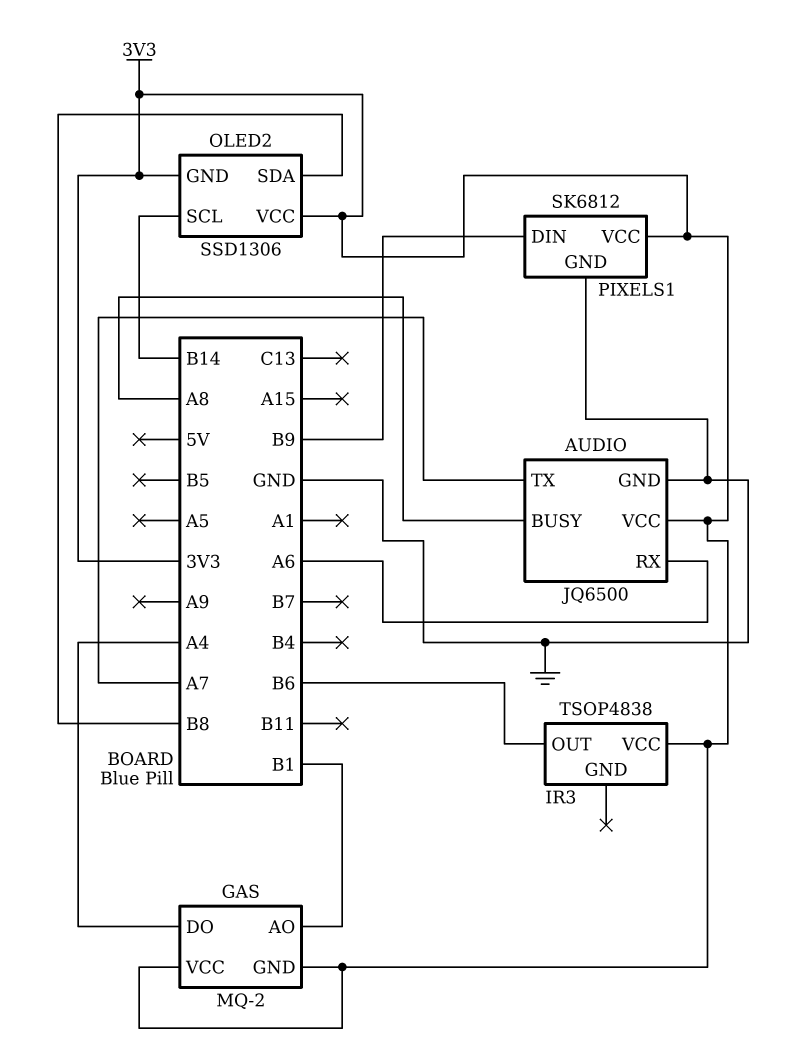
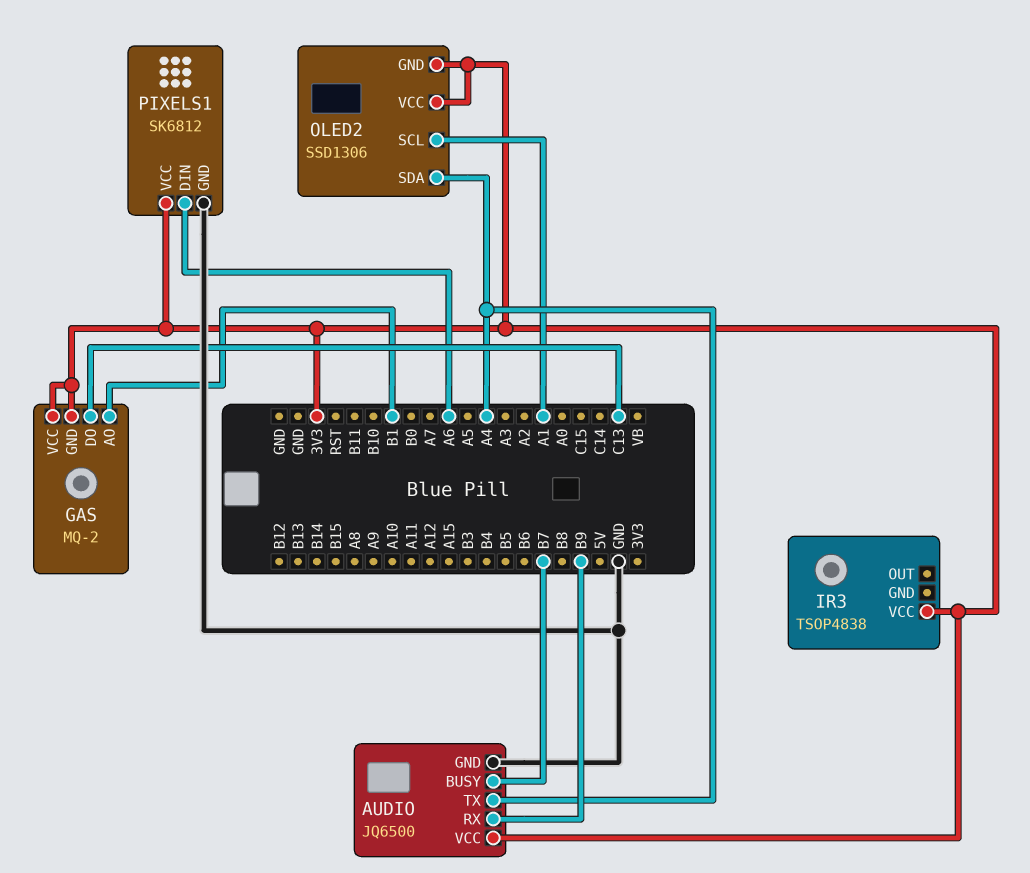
AUDIO pin BUSY: A8 -> B7
AUDIO pin RX: A6 -> B9
AUDIO pin TX: A7 -> A4
GAS pin DO: A4 -> C13
IR3 pin OUT: B6 -> none
OLED2 pin SCL: B14 -> A1
OLED2 pin SDA: B8 -> A4
PIXELS1 pin DIN: B9 -> A6

